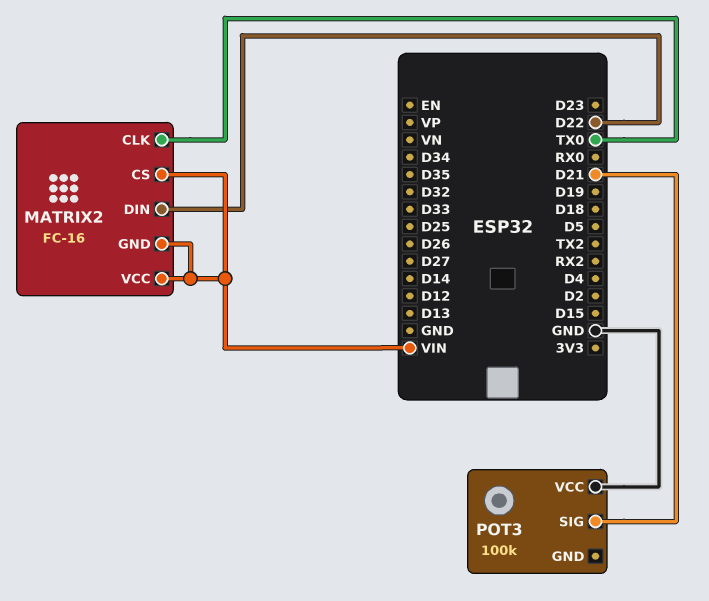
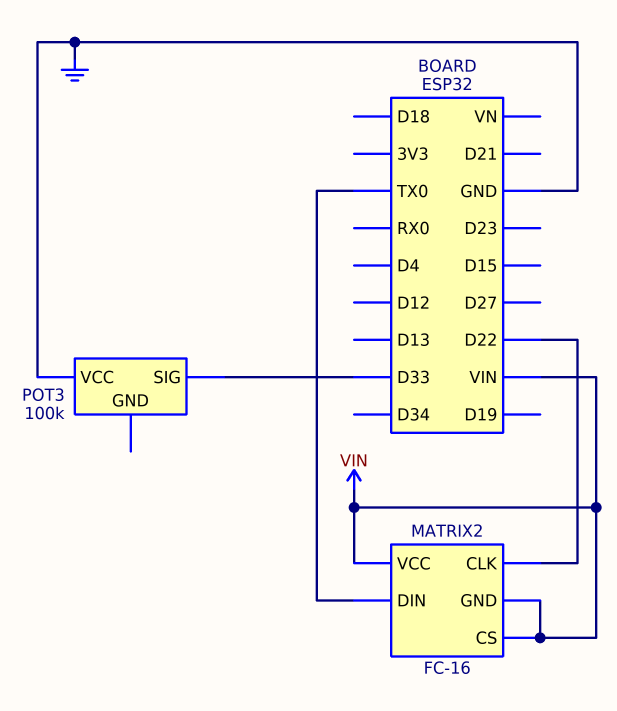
MATRIX2 pin CLK: TX0 -> D22
MATRIX2 pin DIN: D22 -> TX0
POT3 pin SIG: D21 -> D33

